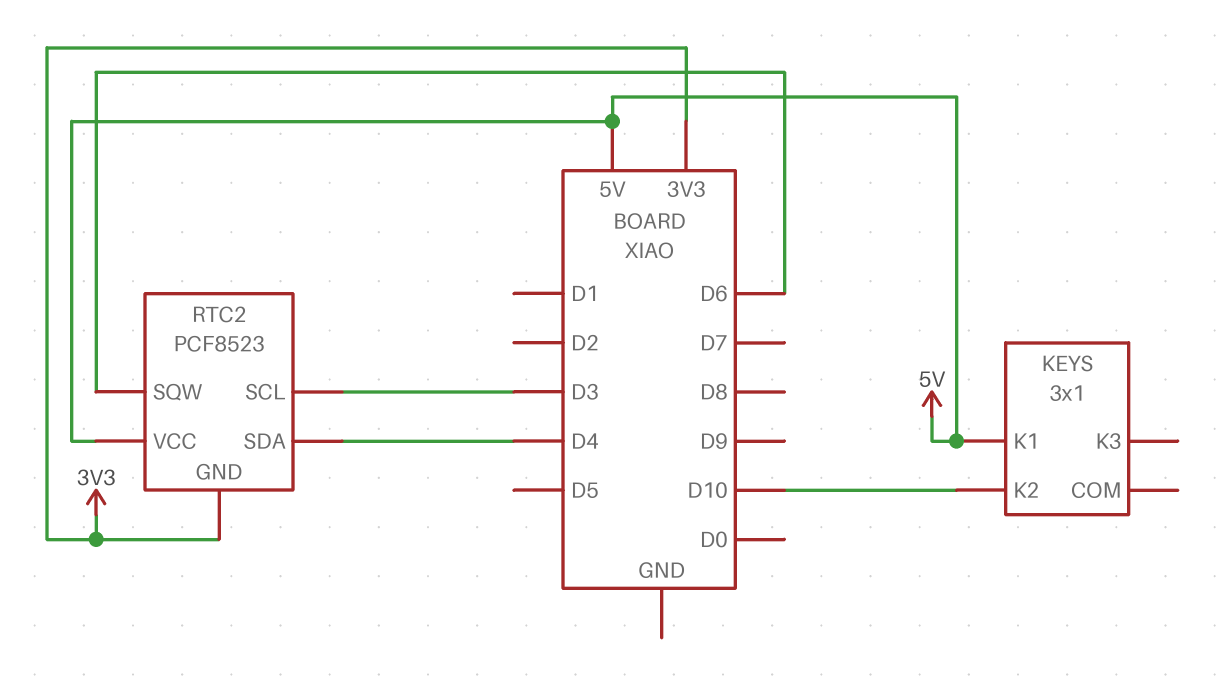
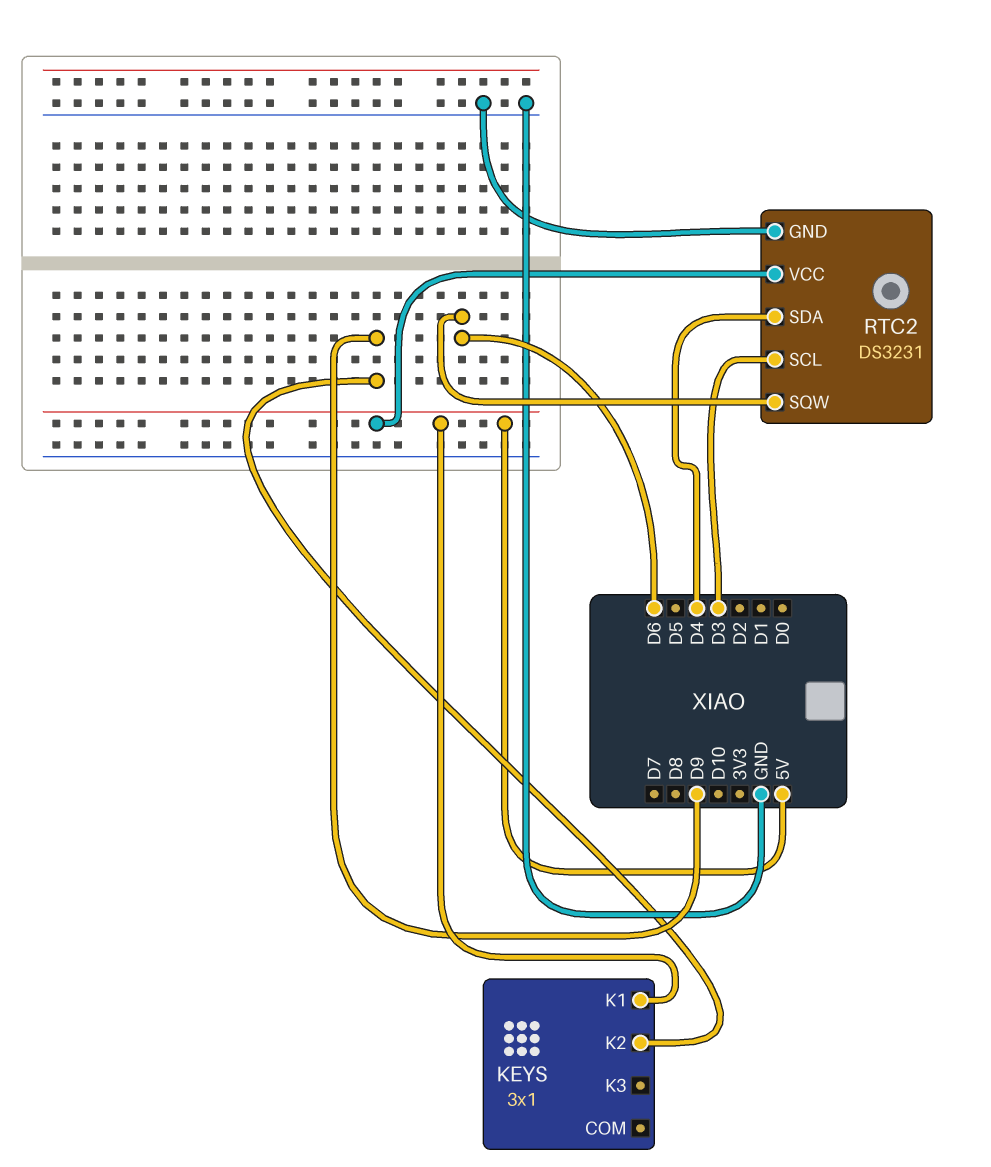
KEYS pin K2: D10 -> D9
RTC2: PCF8523 -> DS3231
RTC2 pin GND: 3V3 -> GND

